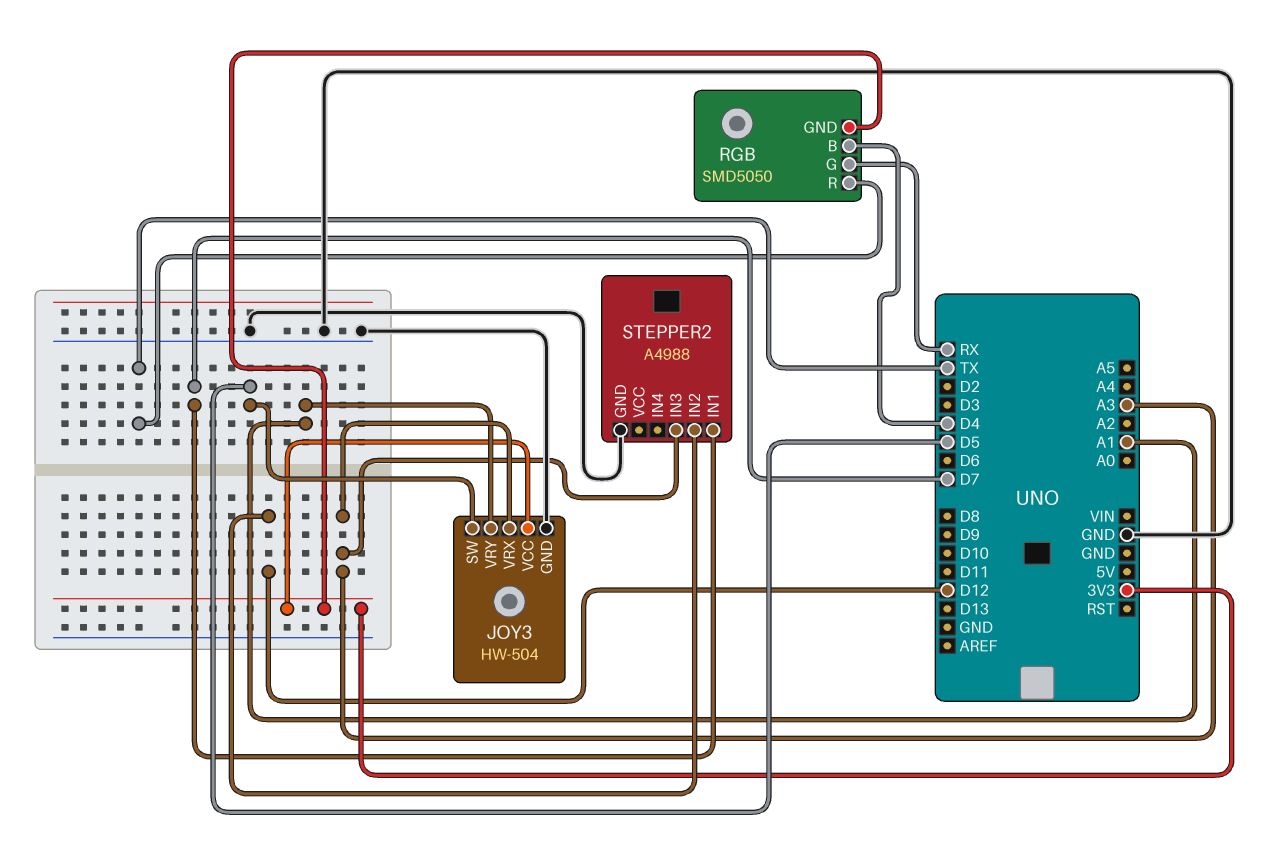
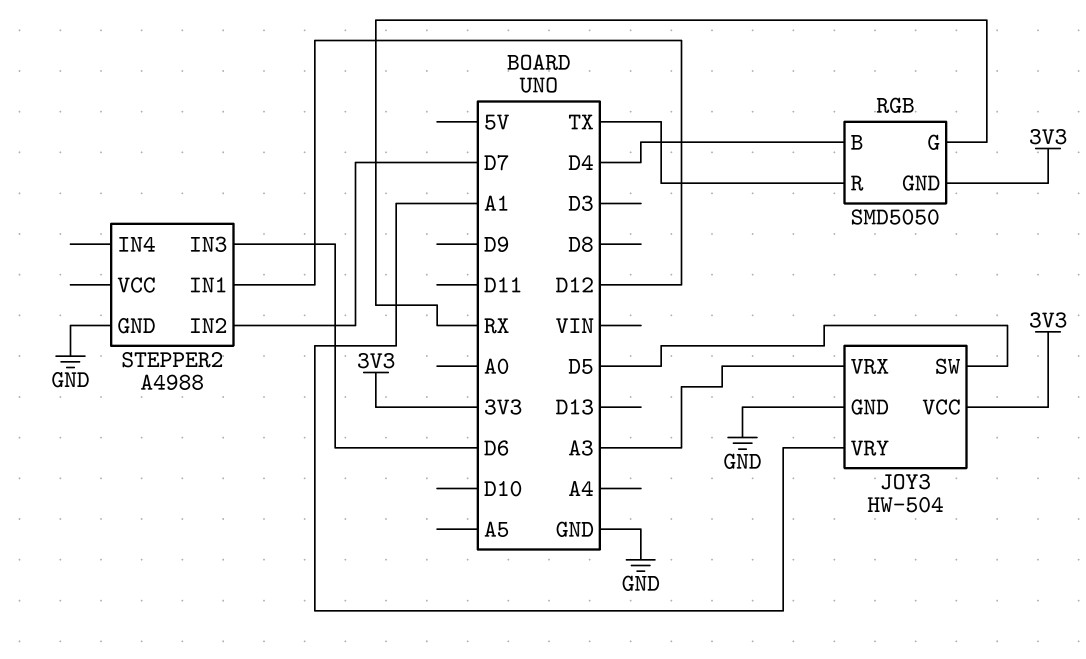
STEPPER2 pin IN1: D7 -> D12
STEPPER2 pin IN2: D12 -> D7
STEPPER2 pin IN3: A3 -> D6

